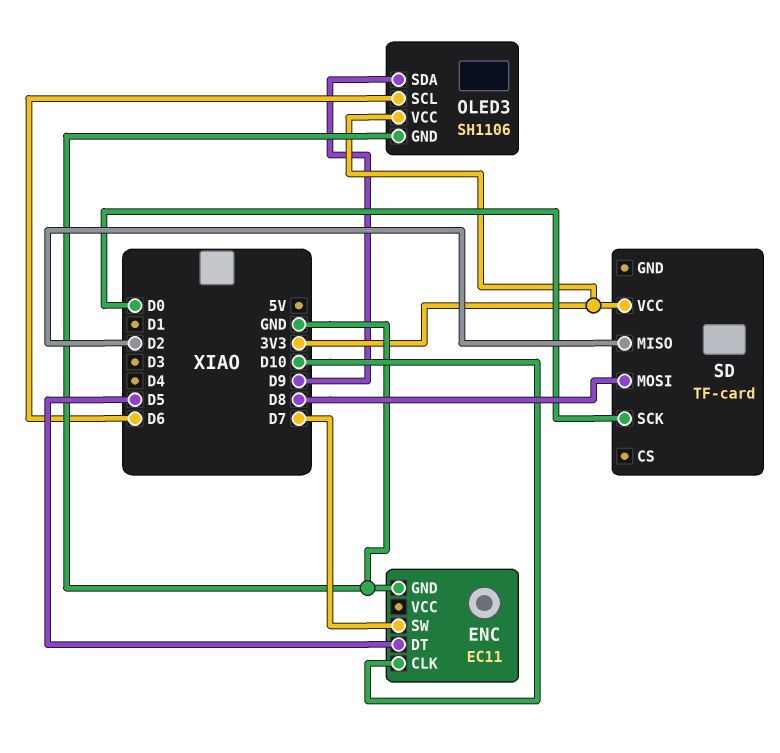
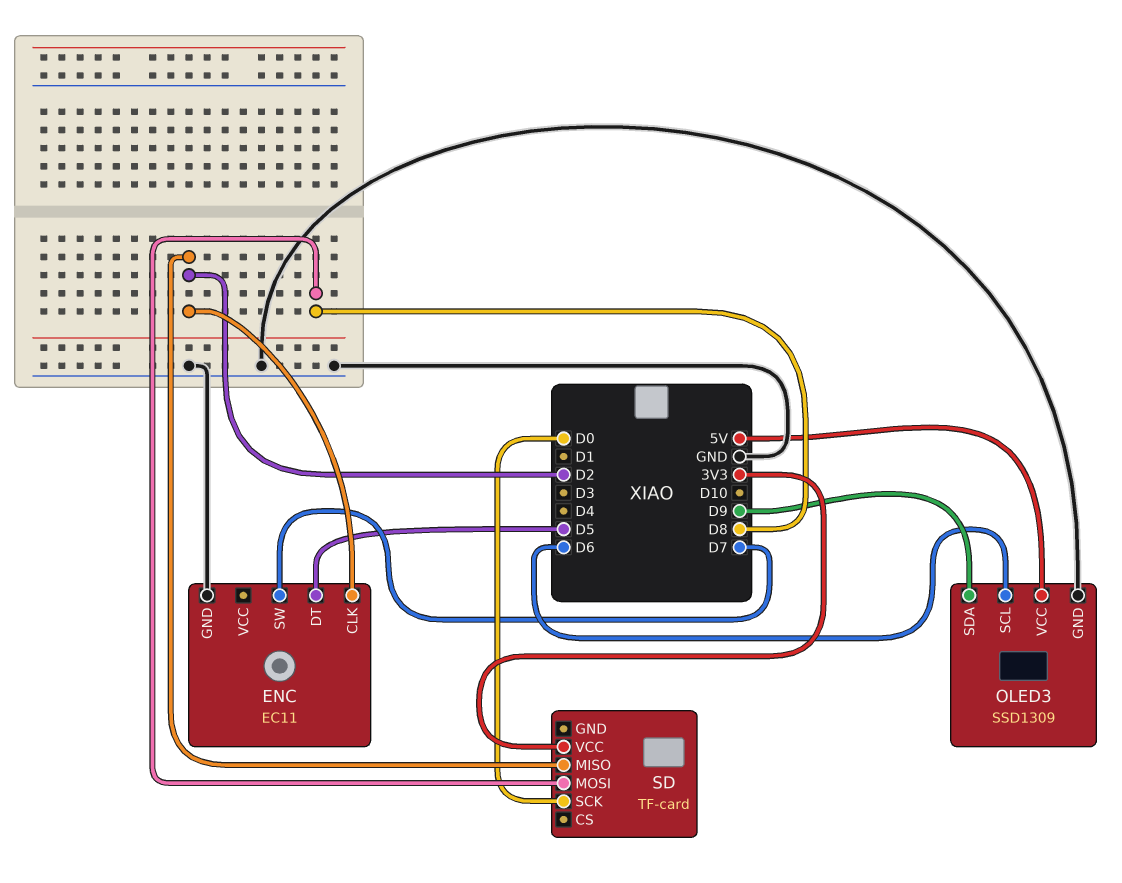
ENC pin CLK: D10 -> D2
OLED3: SH1106 -> SSD1309
OLED3 pin VCC: 3V3 -> 5V

